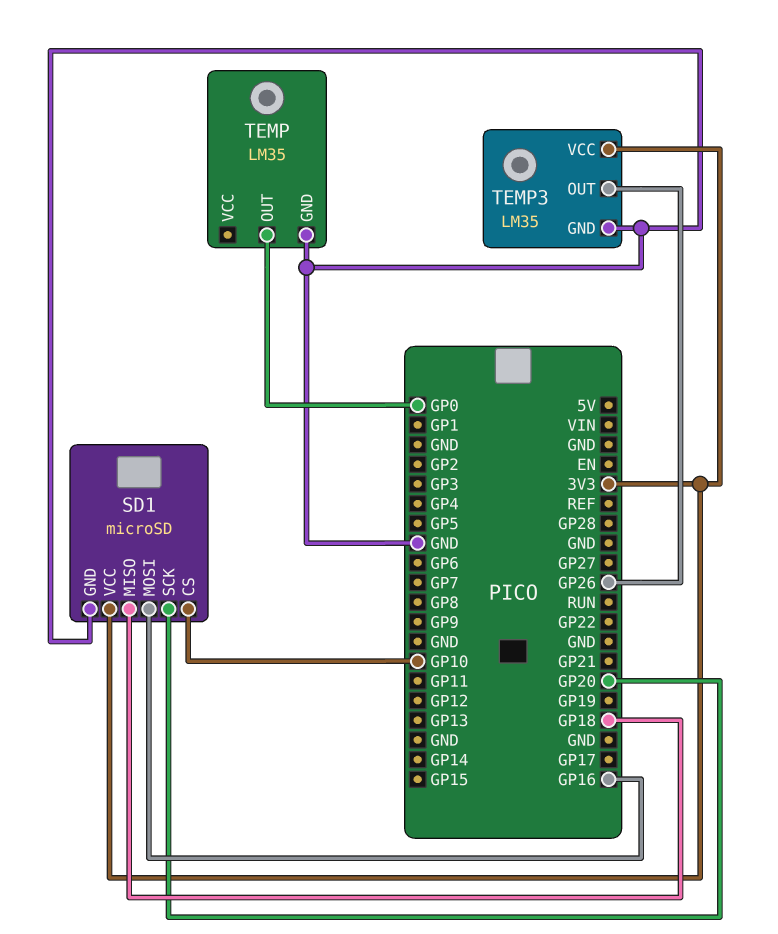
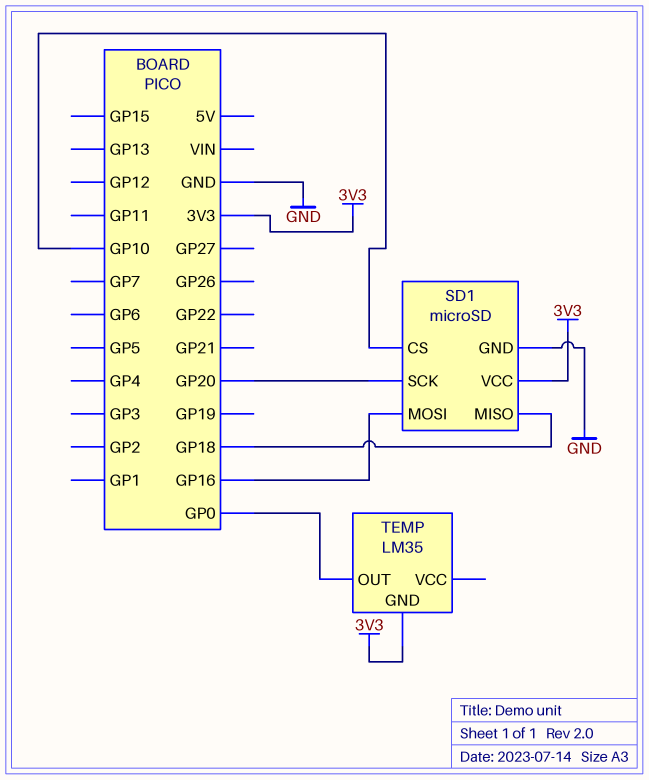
TEMP pin GND: GND -> 3V3
TEMP3: LM35 -> none
TEMP3 pin GND: GND -> none
TEMP3 pin OUT: GP26 -> none
TEMP3 pin VCC: 3V3 -> none

